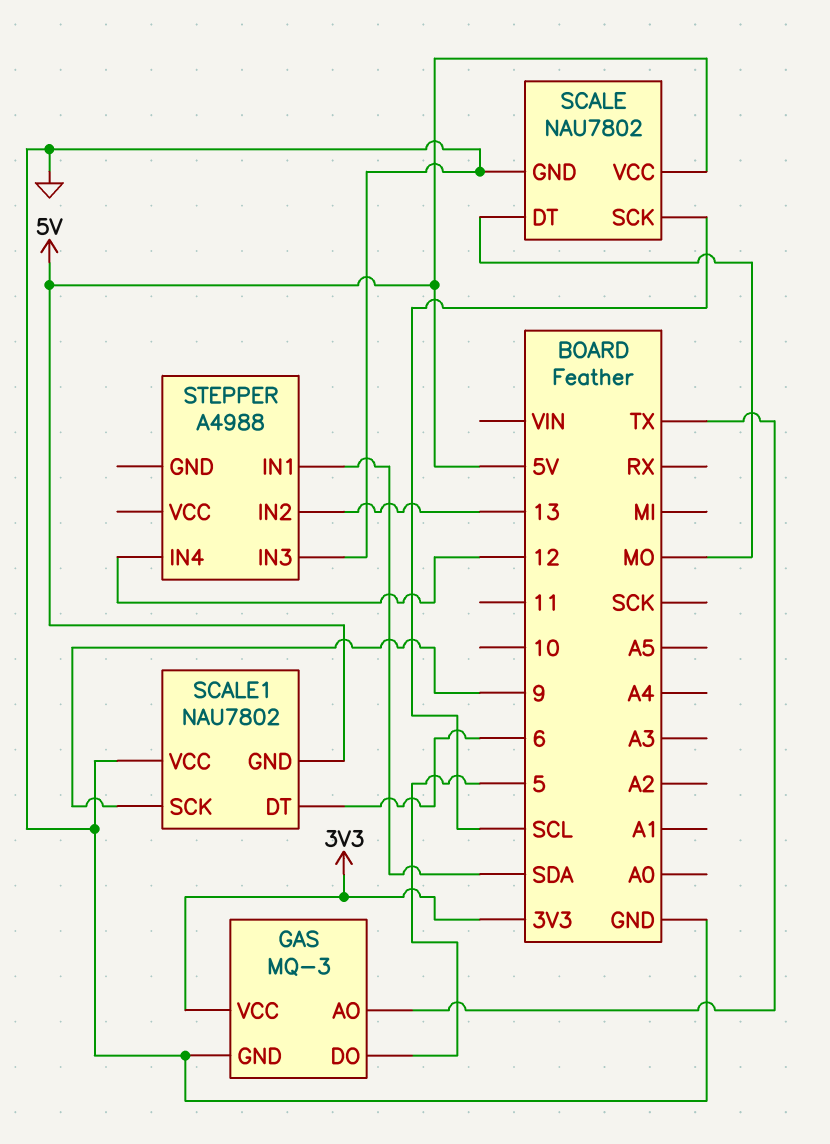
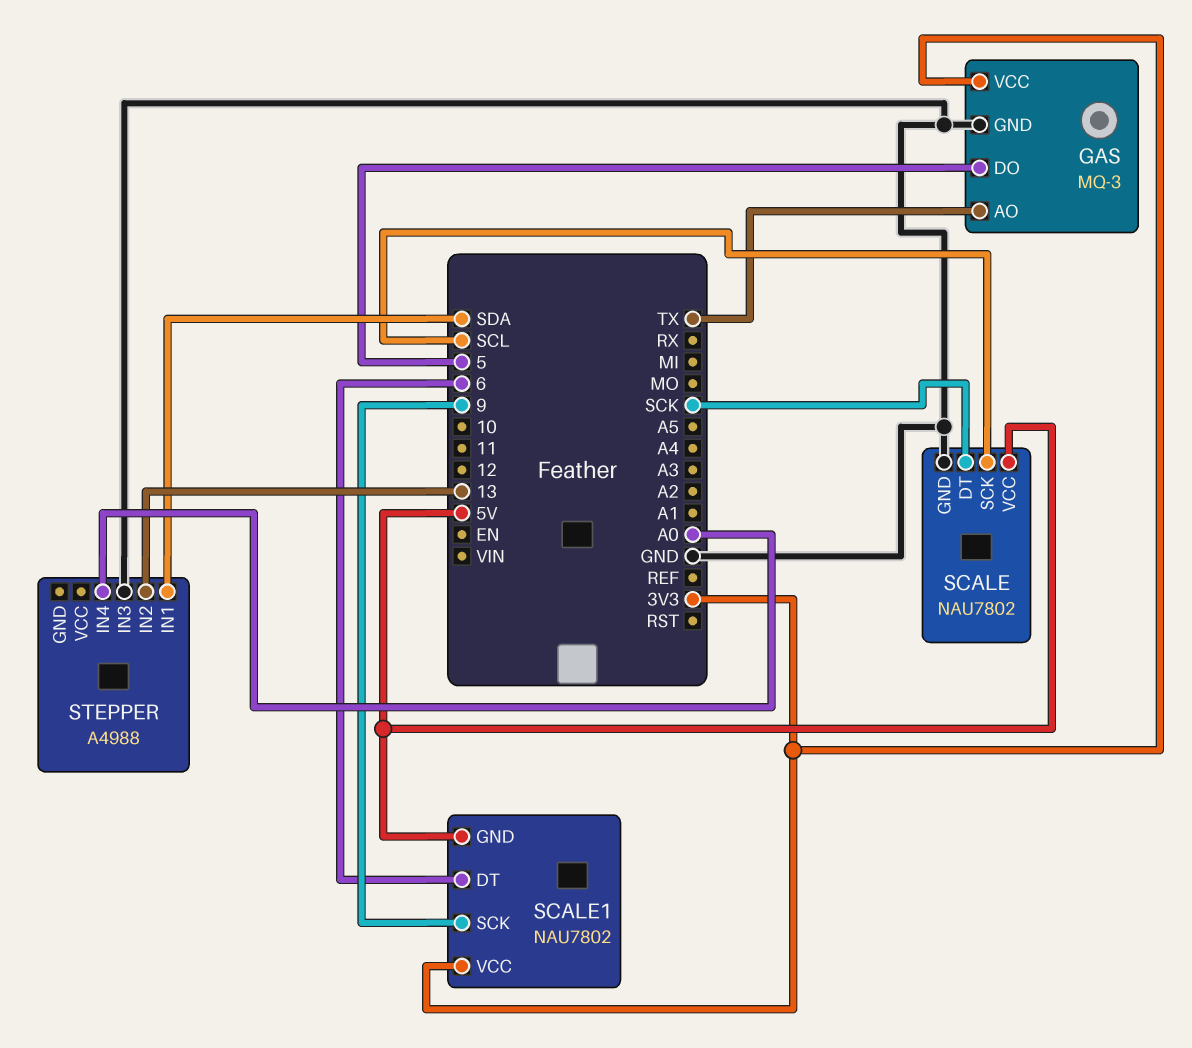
SCALE pin DT: MO -> SCK
SCALE1 pin VCC: GND -> 3V3
STEPPER pin IN4: 12 -> A0

